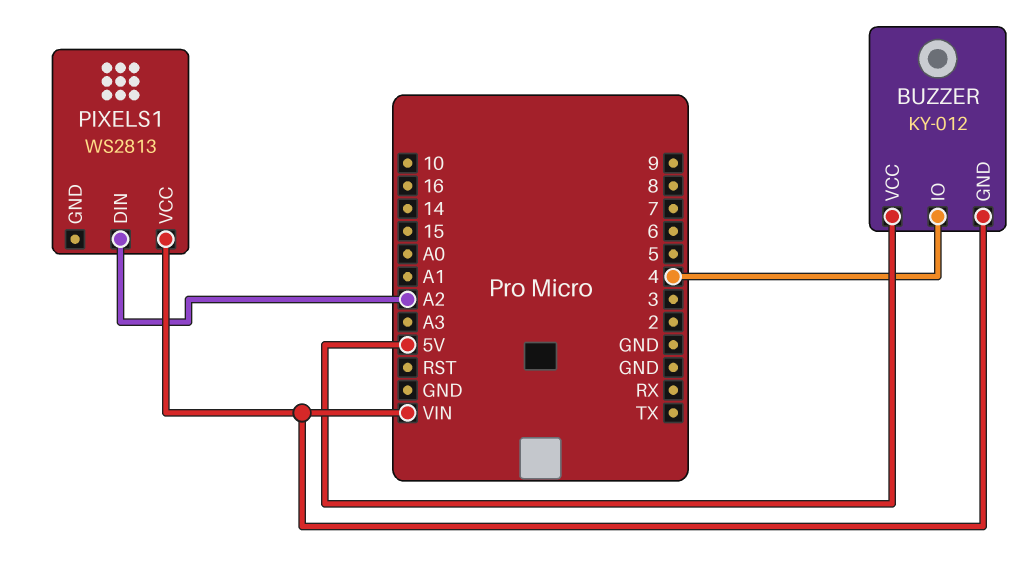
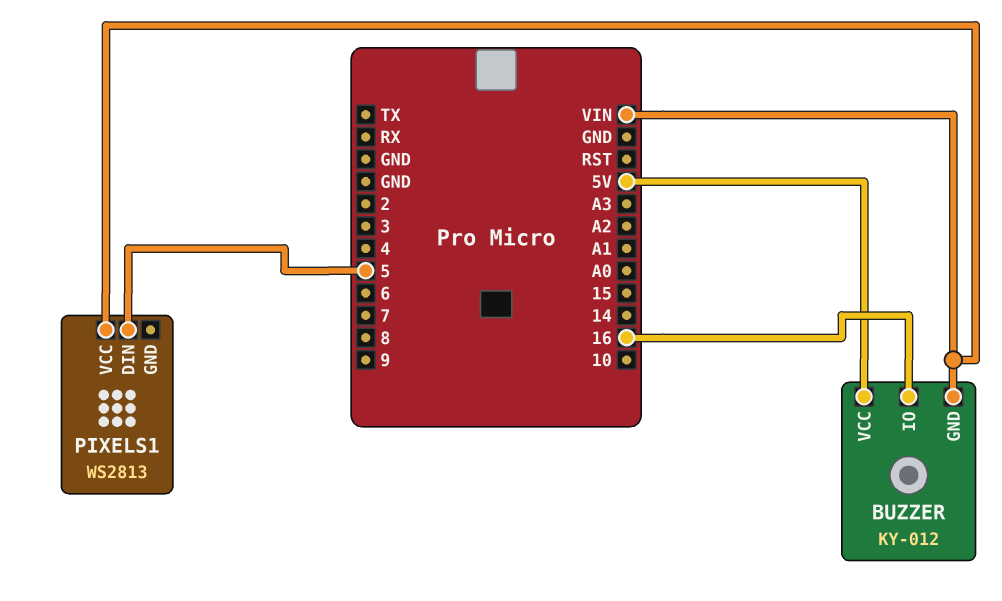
BUZZER pin IO: 4 -> 16
PIXELS1 pin DIN: A2 -> 5

